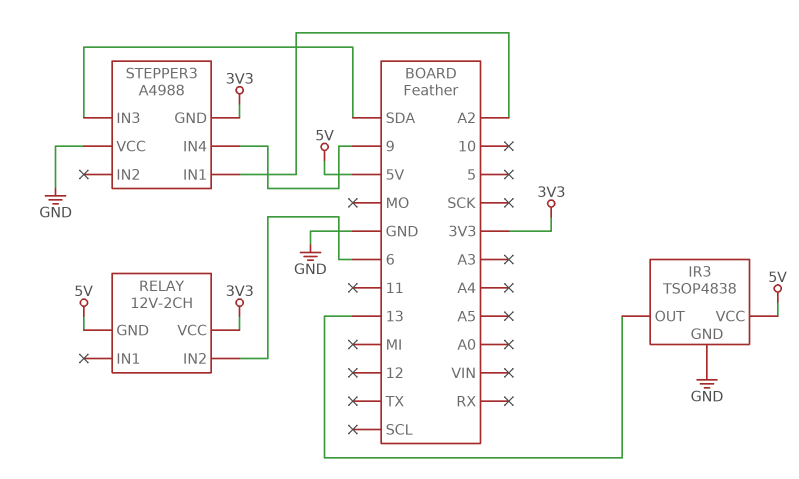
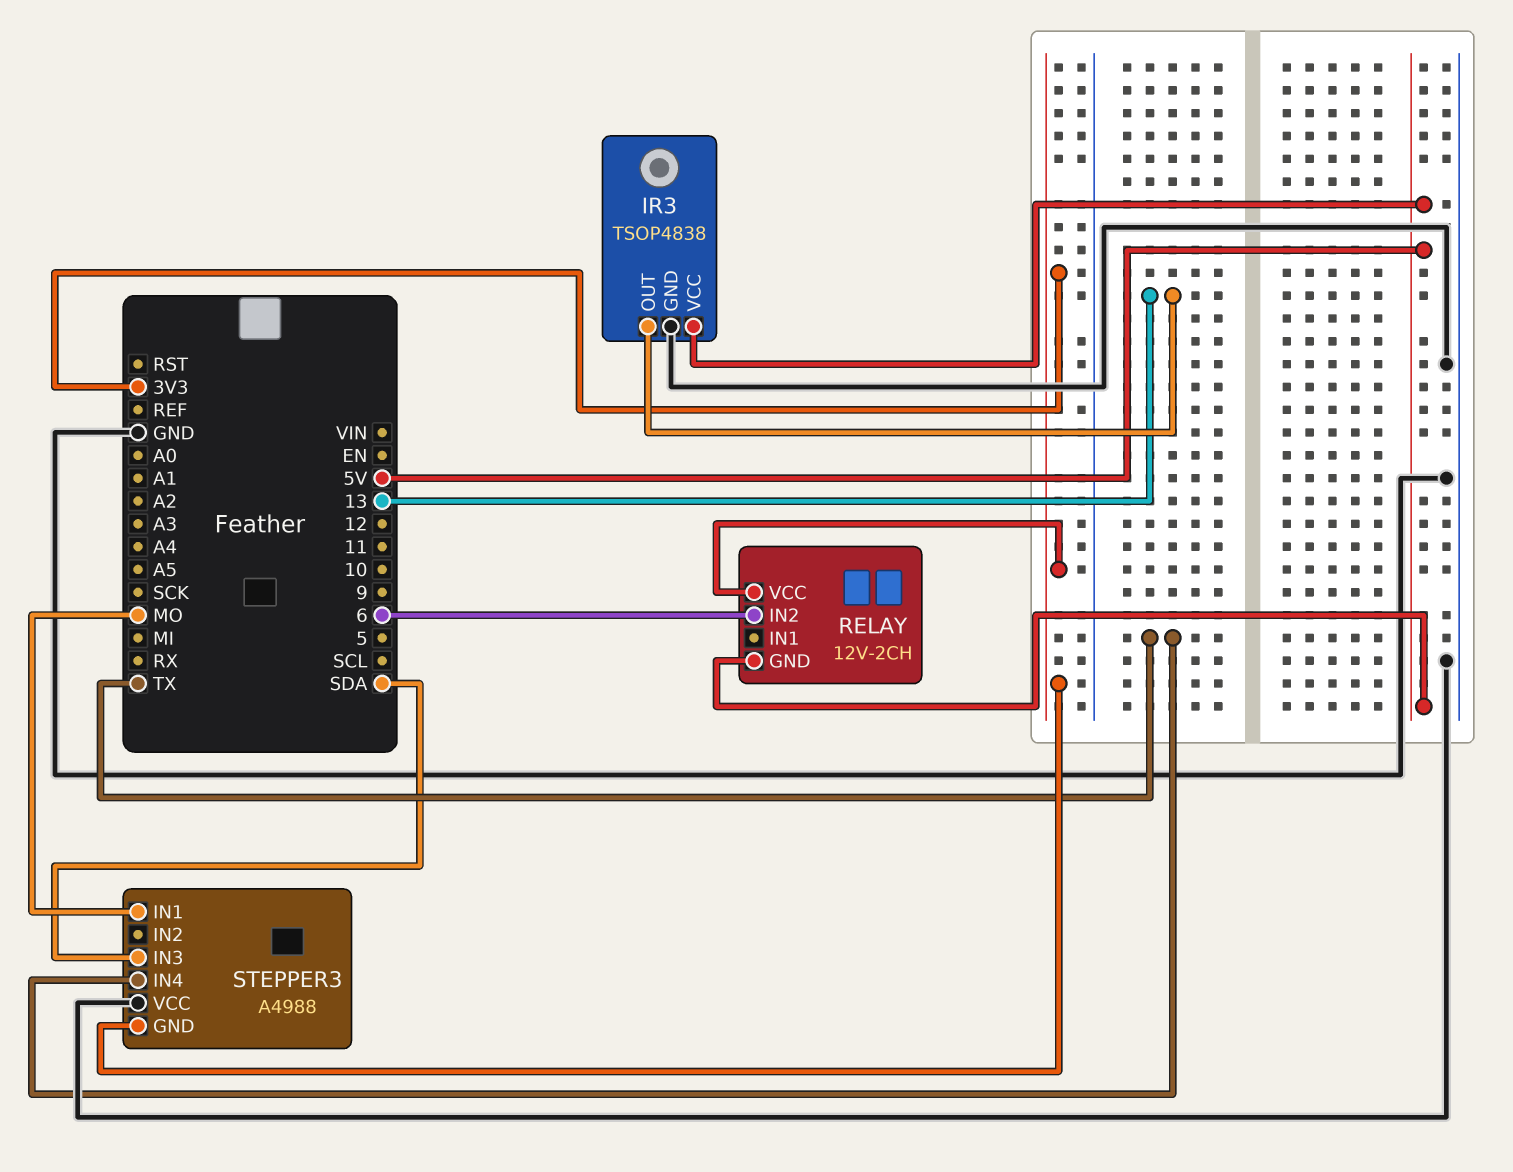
STEPPER3 pin IN1: A2 -> MO
STEPPER3 pin IN4: 9 -> TX

